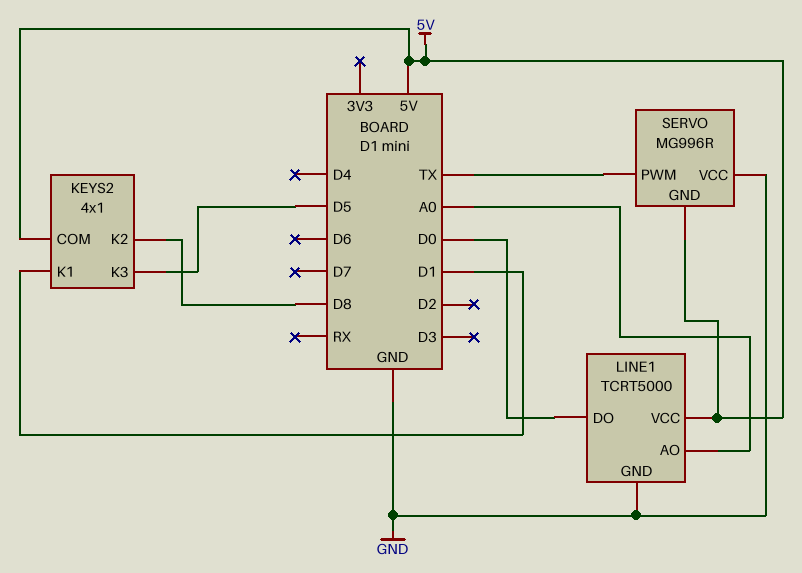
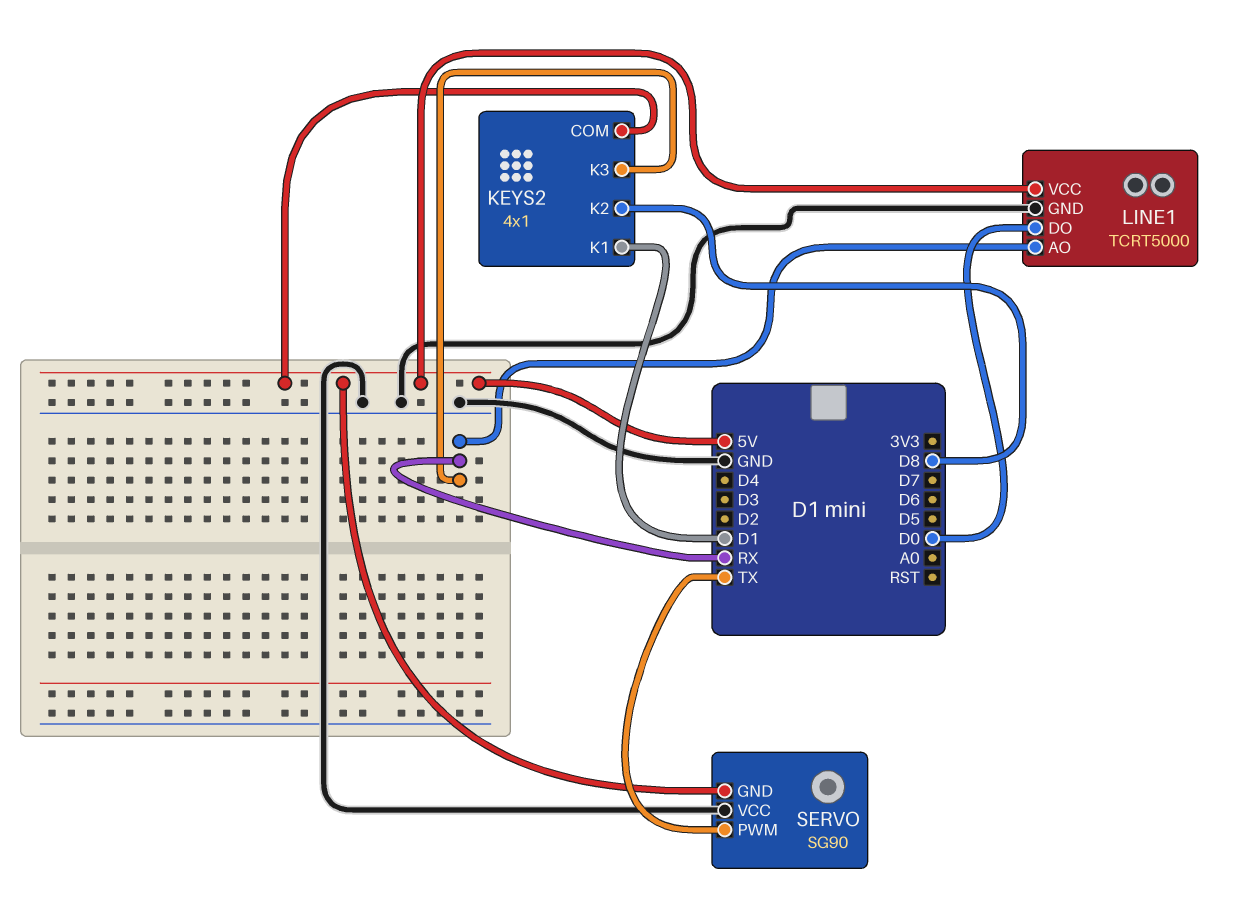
KEYS2 pin K3: D5 -> RX
LINE1 pin AO: A0 -> RX
SERVO: MG996R -> SG90

